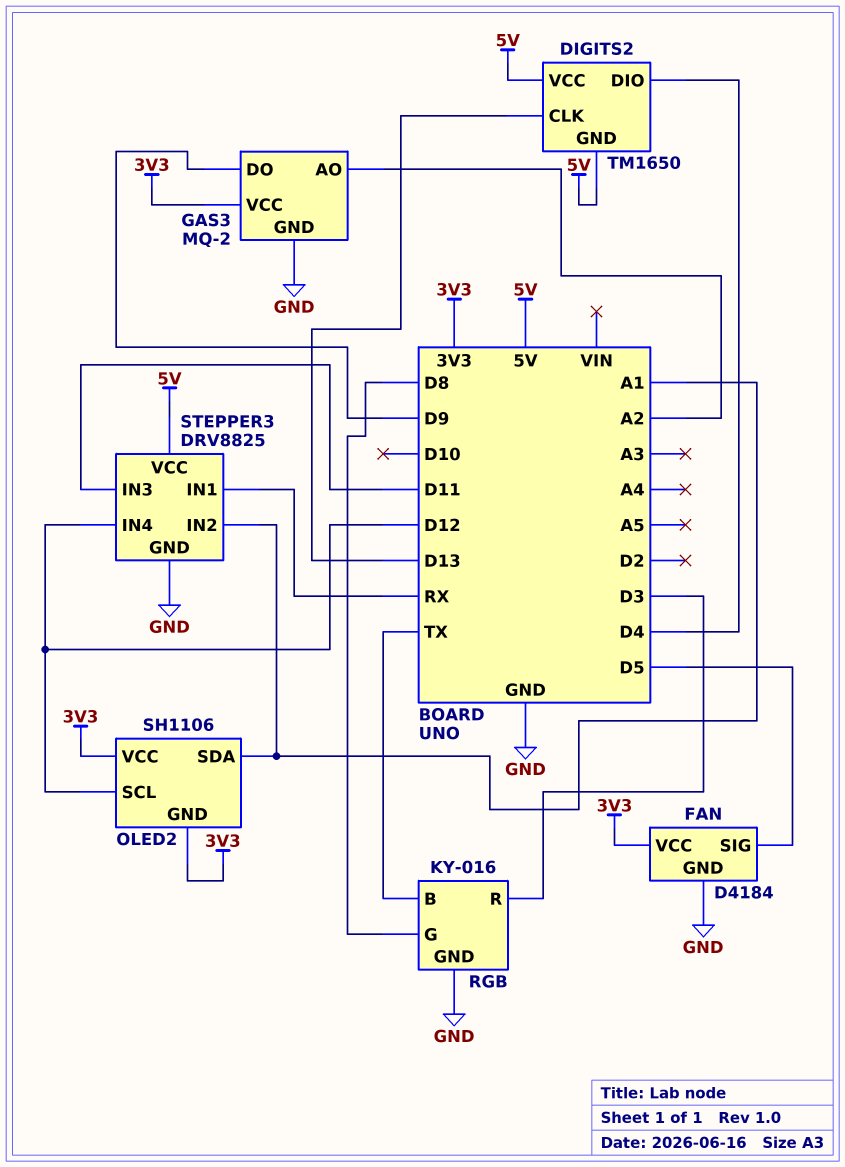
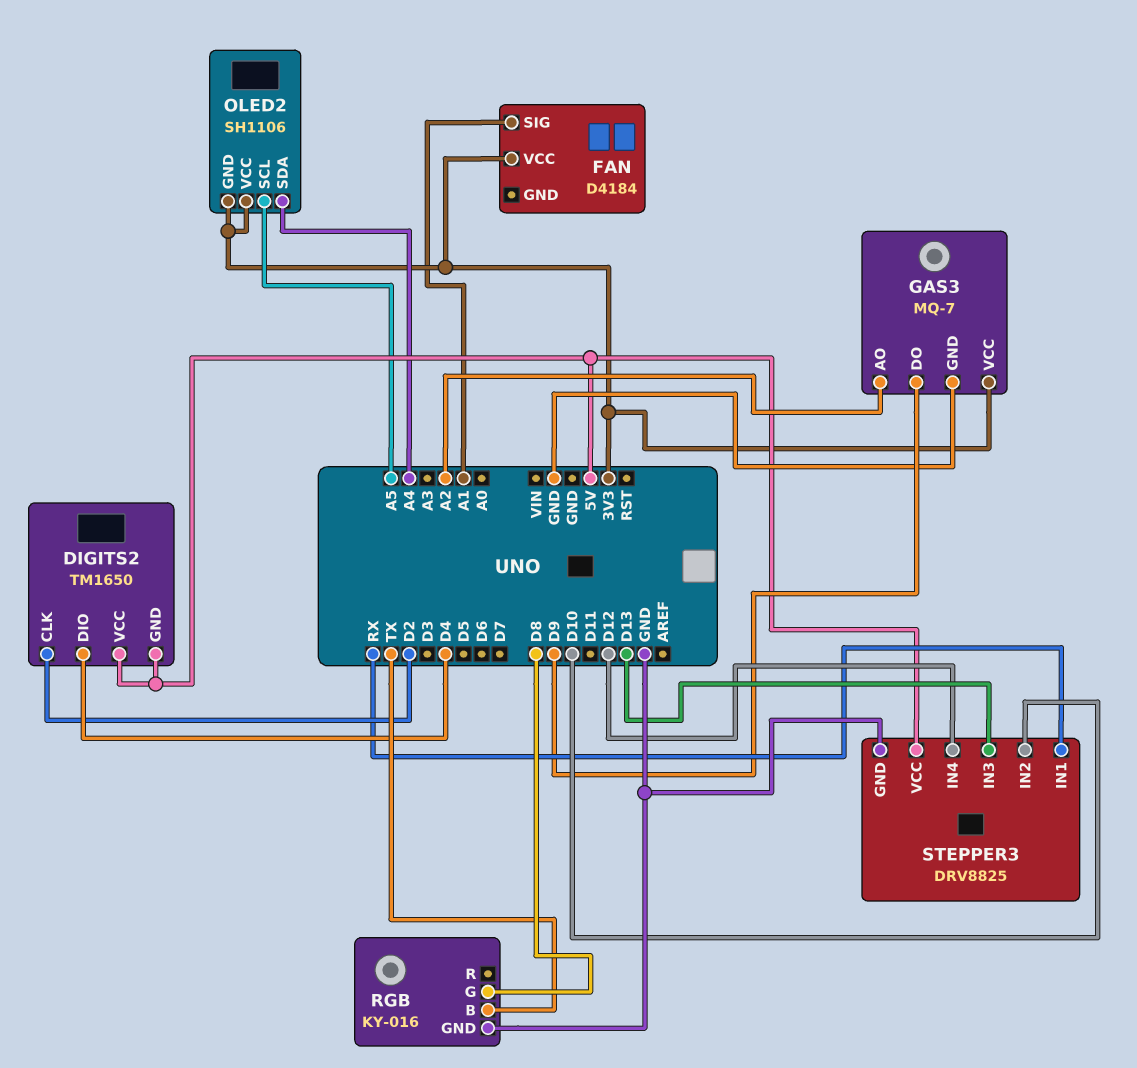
DIGITS2 pin CLK: D13 -> D2
FAN pin GND: GND -> none
FAN pin SIG: D5 -> A1
GAS3: MQ-2 -> MQ-7
OLED2 pin SCL: D12 -> A5
OLED2 pin SDA: A1 -> A4
RGB pin R: D3 -> none
STEPPER3 pin IN2: A1 -> D10
STEPPER3 pin IN3: D11 -> D13

